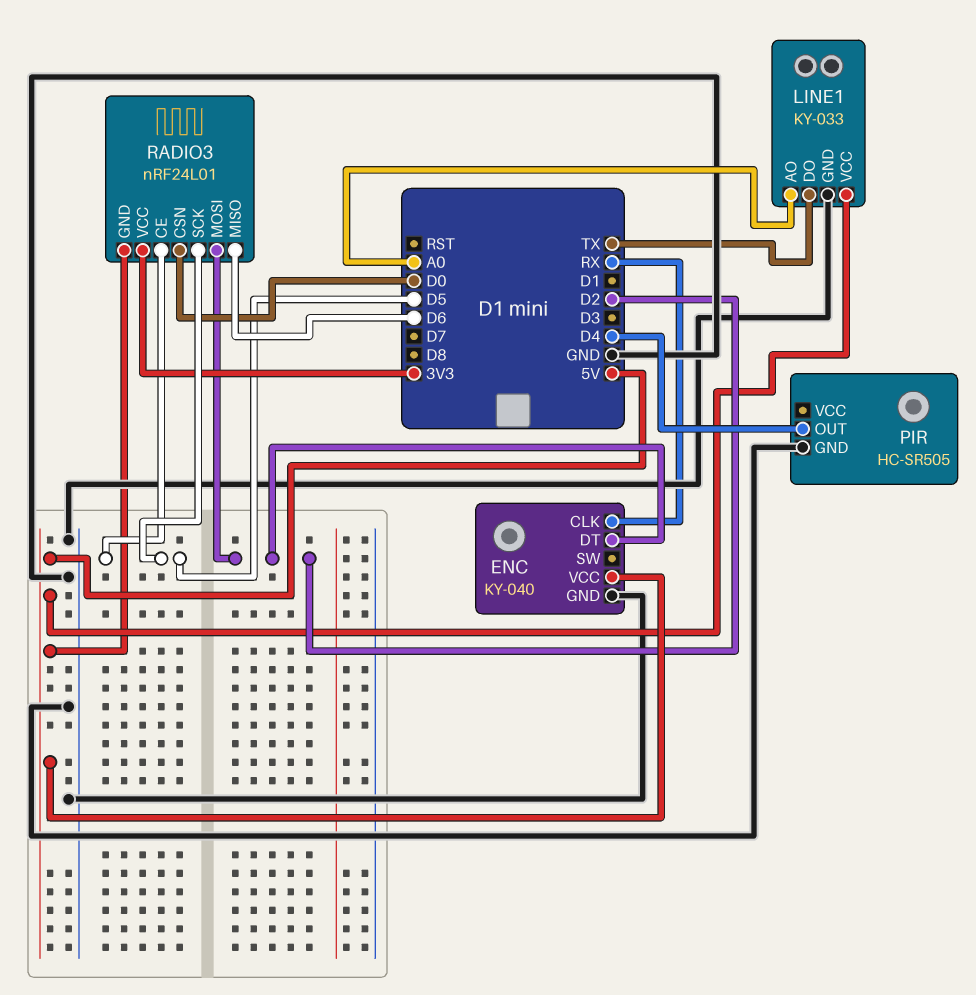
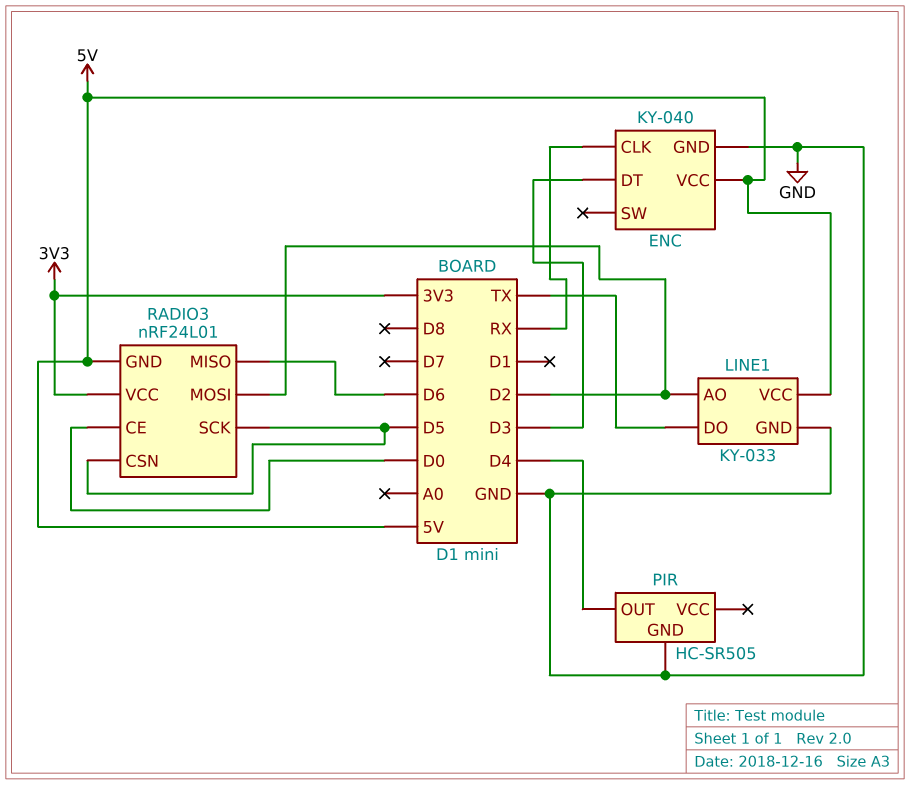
ENC pin DT: D2 -> D3
LINE1 pin AO: A0 -> D2
RADIO3 pin CE: D5 -> D0
RADIO3 pin CSN: D0 -> D5

